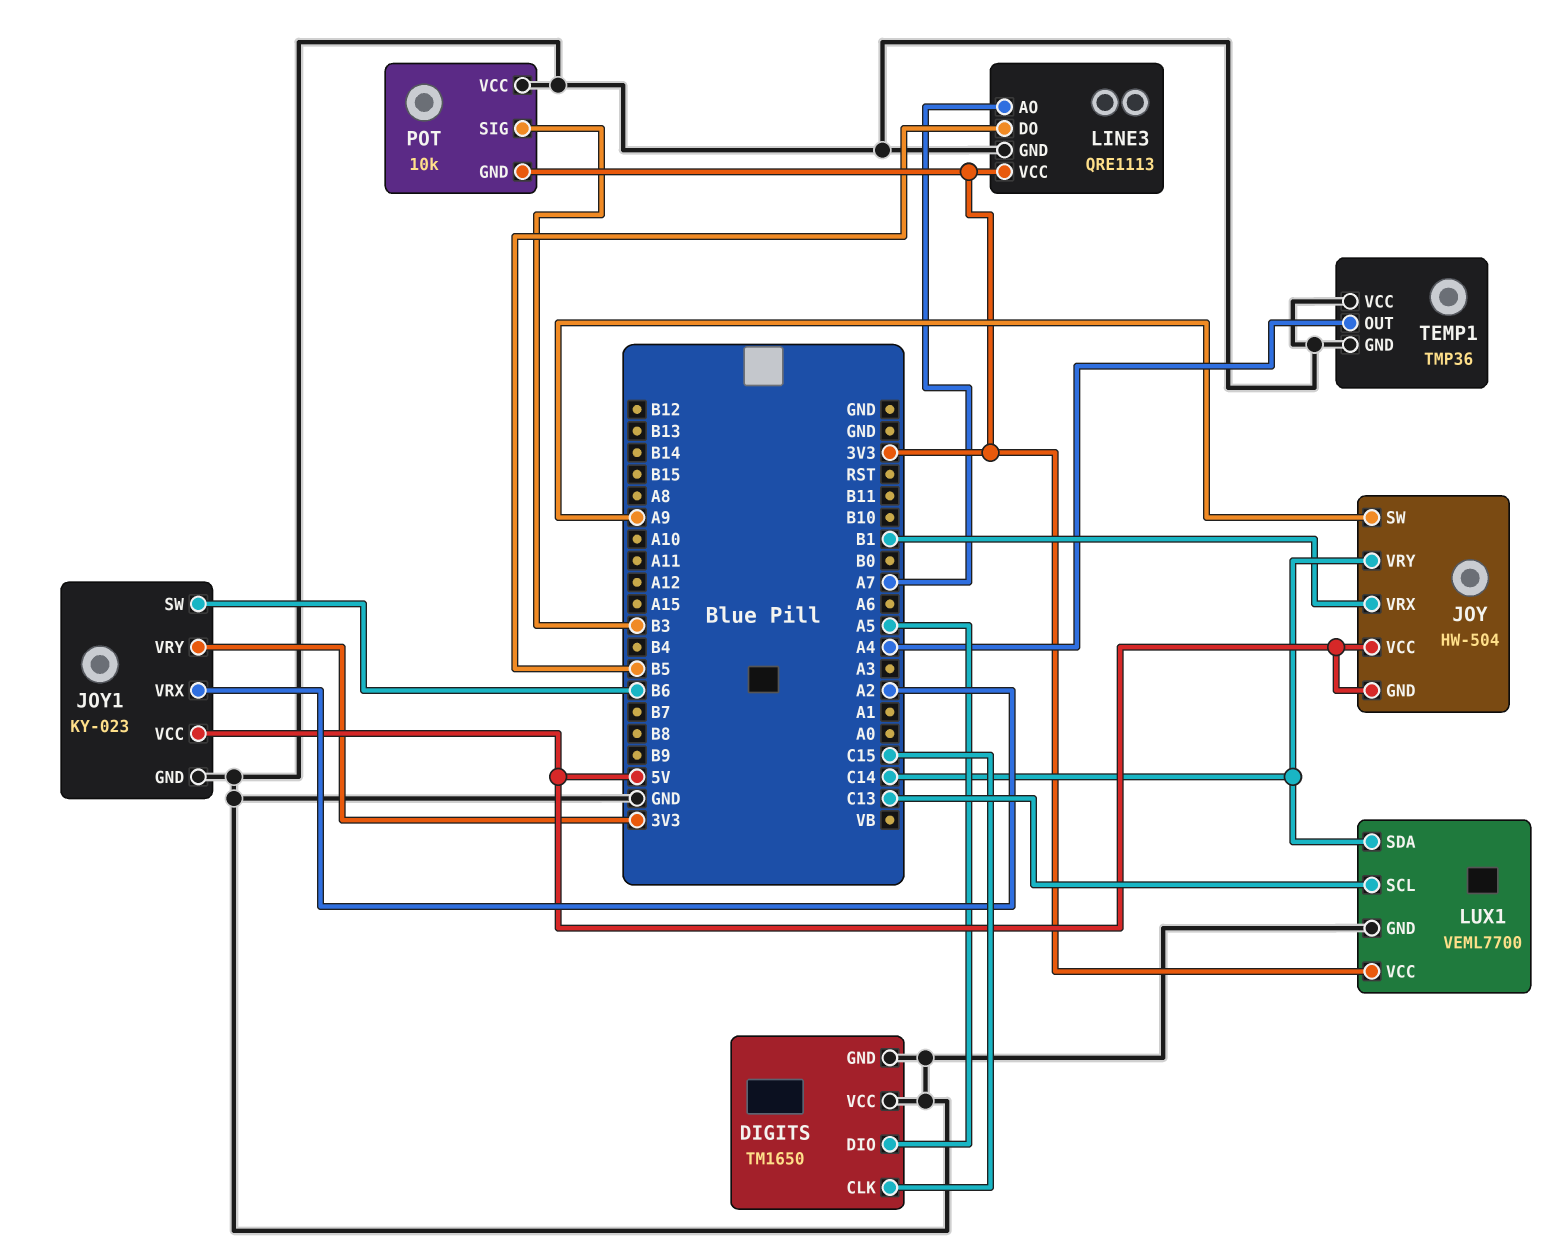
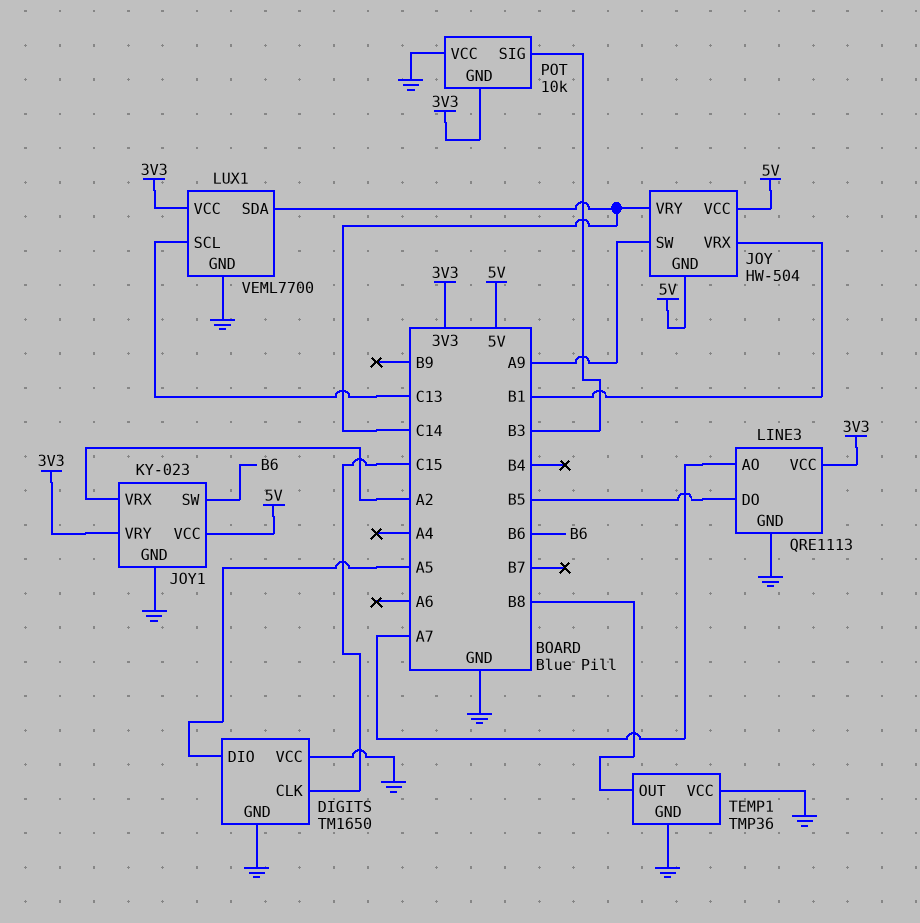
TEMP1 pin OUT: A4 -> B8

